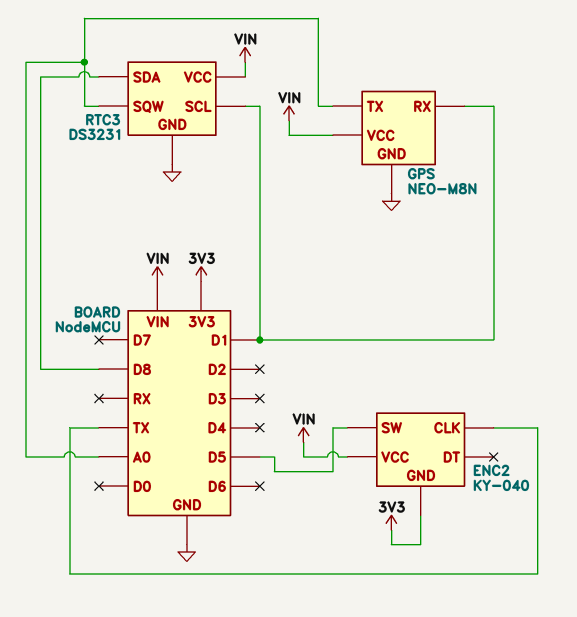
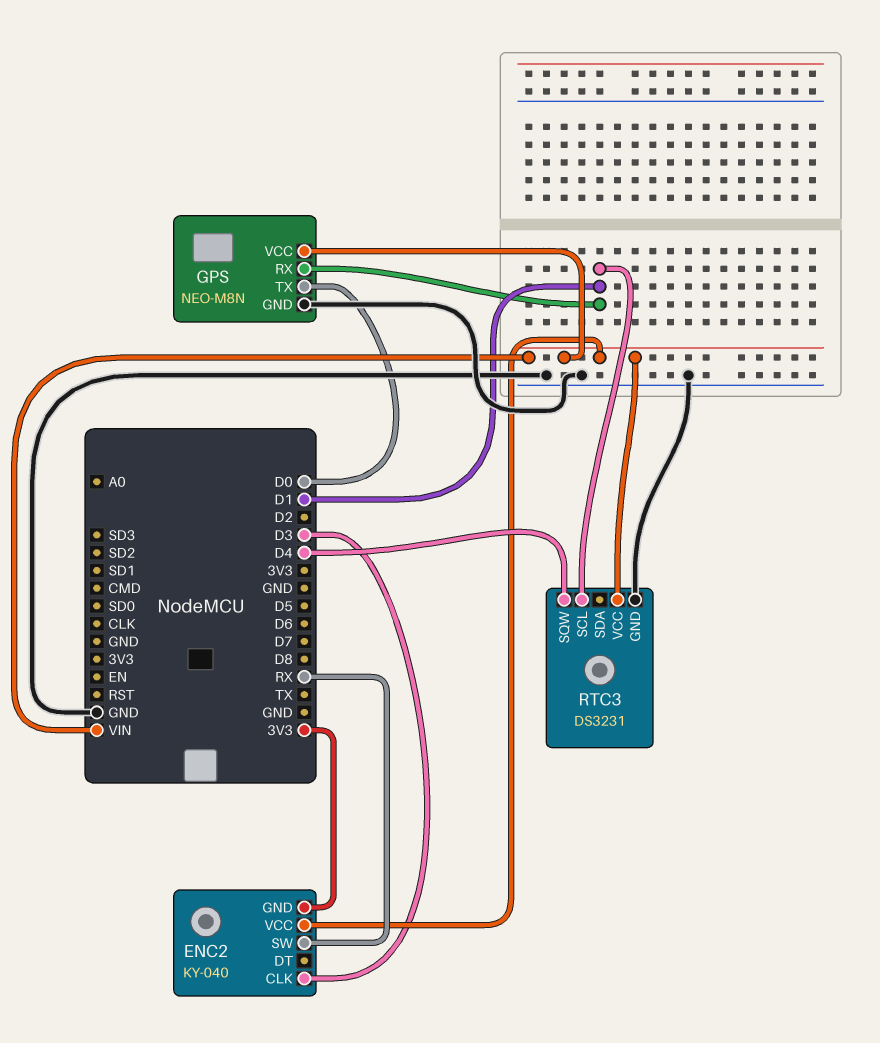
ENC2 pin CLK: TX -> D3
ENC2 pin SW: D5 -> RX
GPS pin TX: A0 -> D0
RTC3 pin SDA: D8 -> none
RTC3 pin SQW: A0 -> D4

